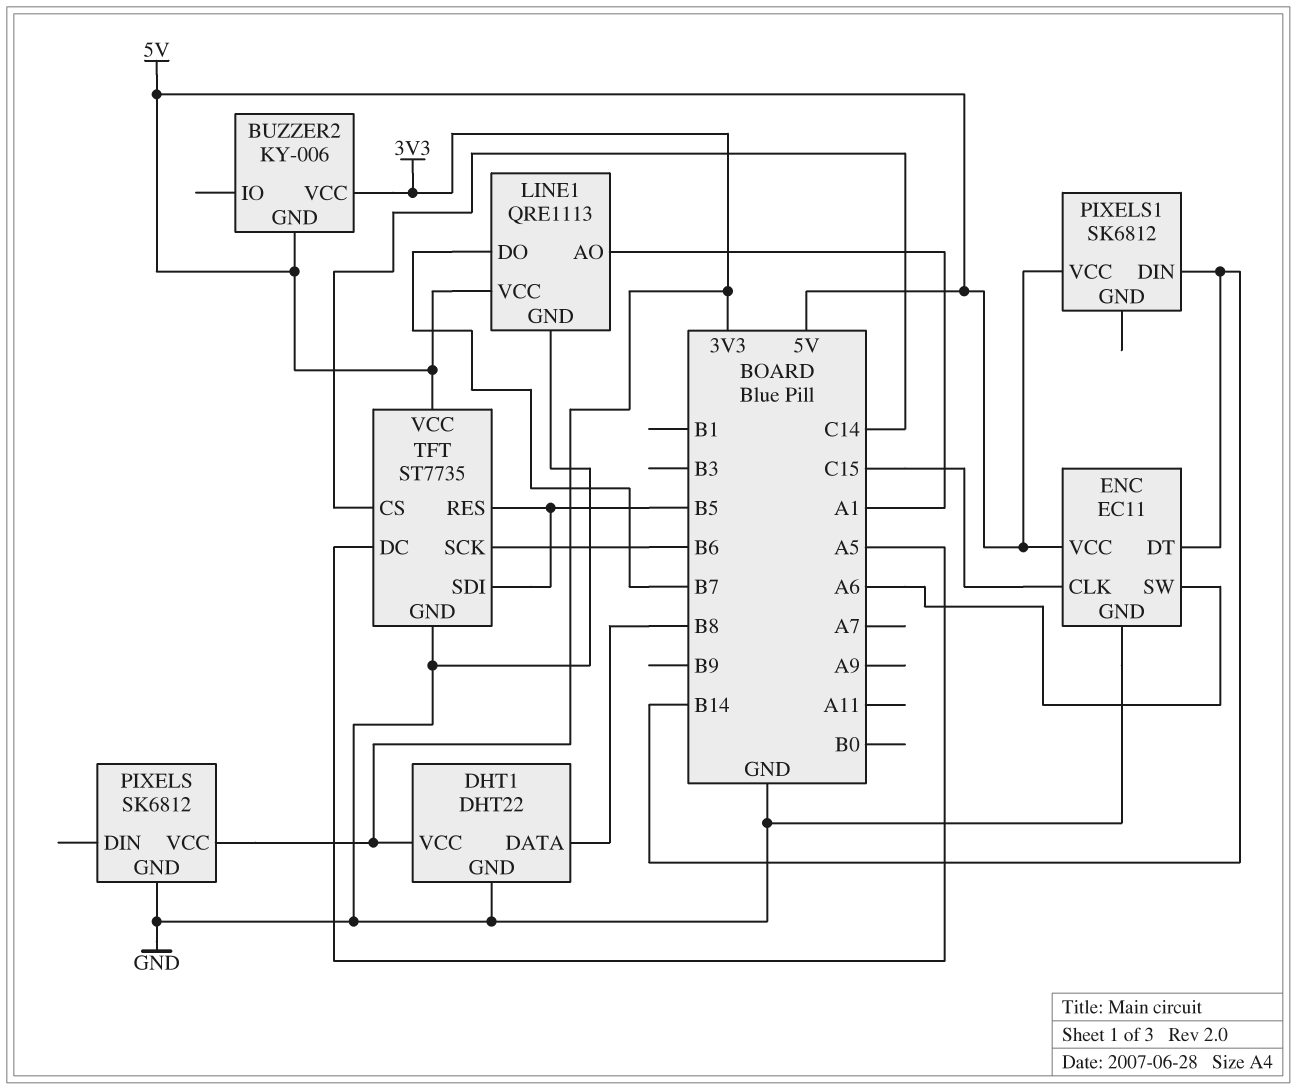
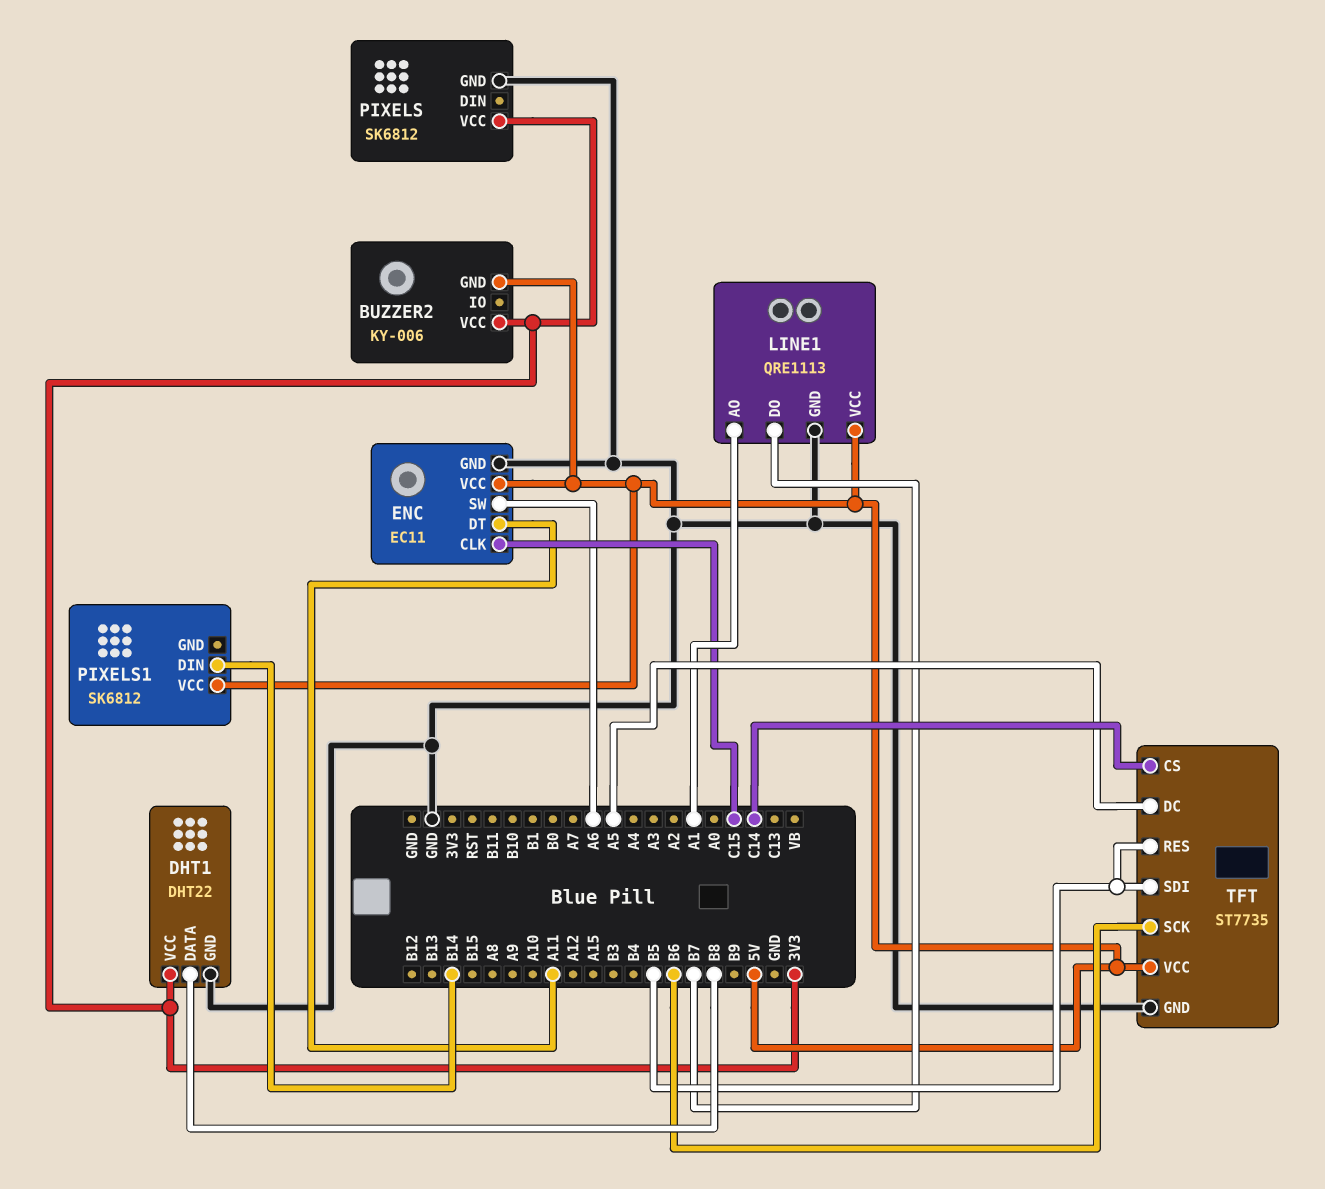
ENC pin DT: B14 -> A11

